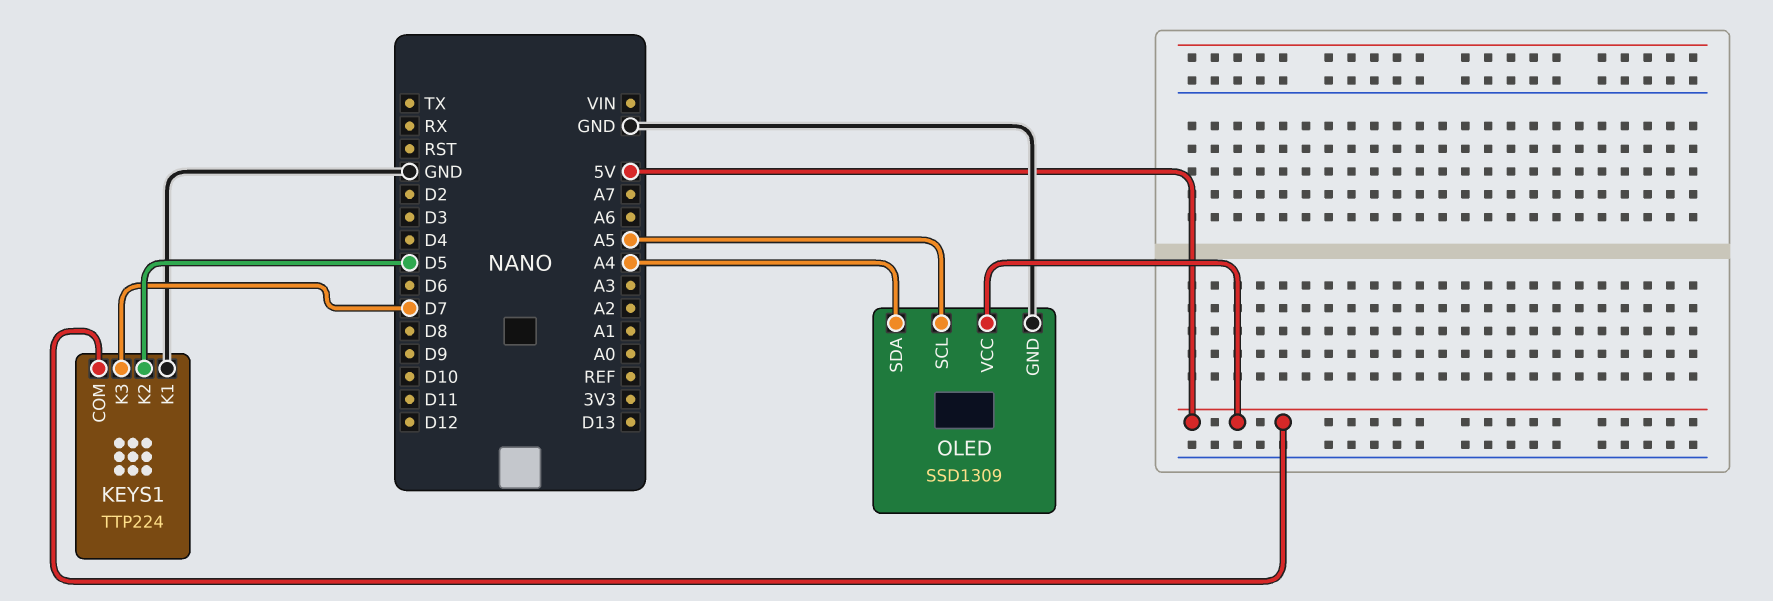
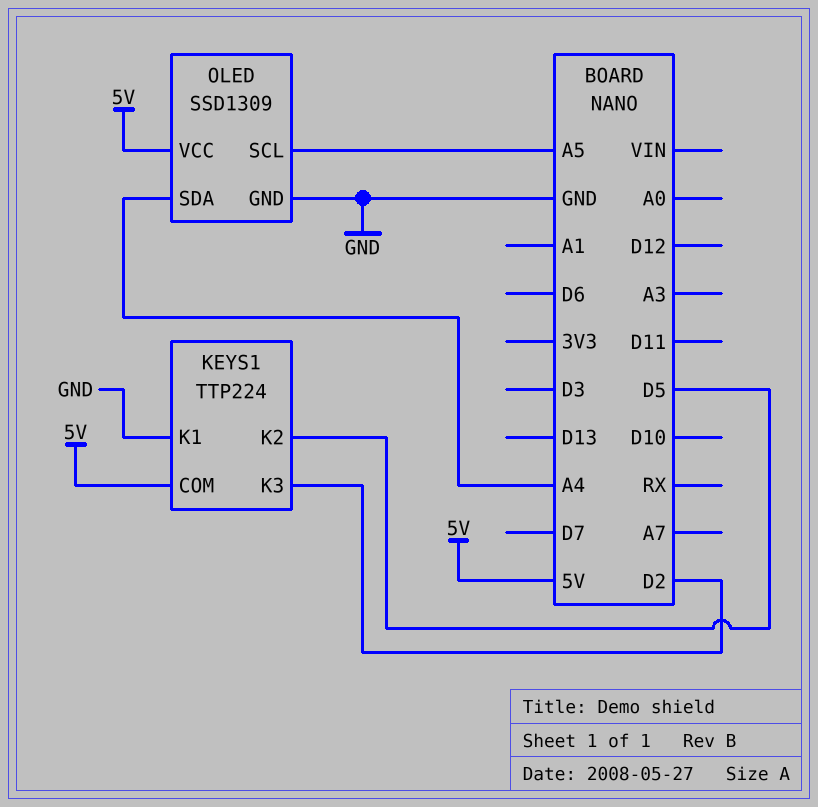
KEYS1 pin K3: D7 -> D2

